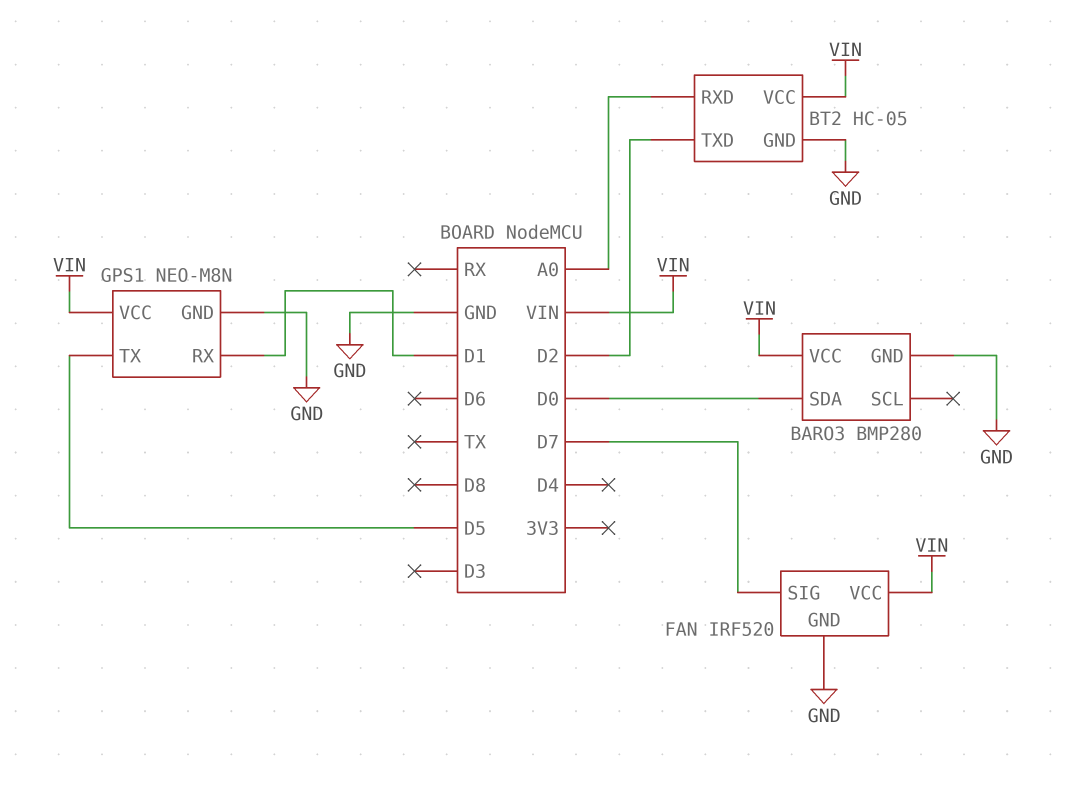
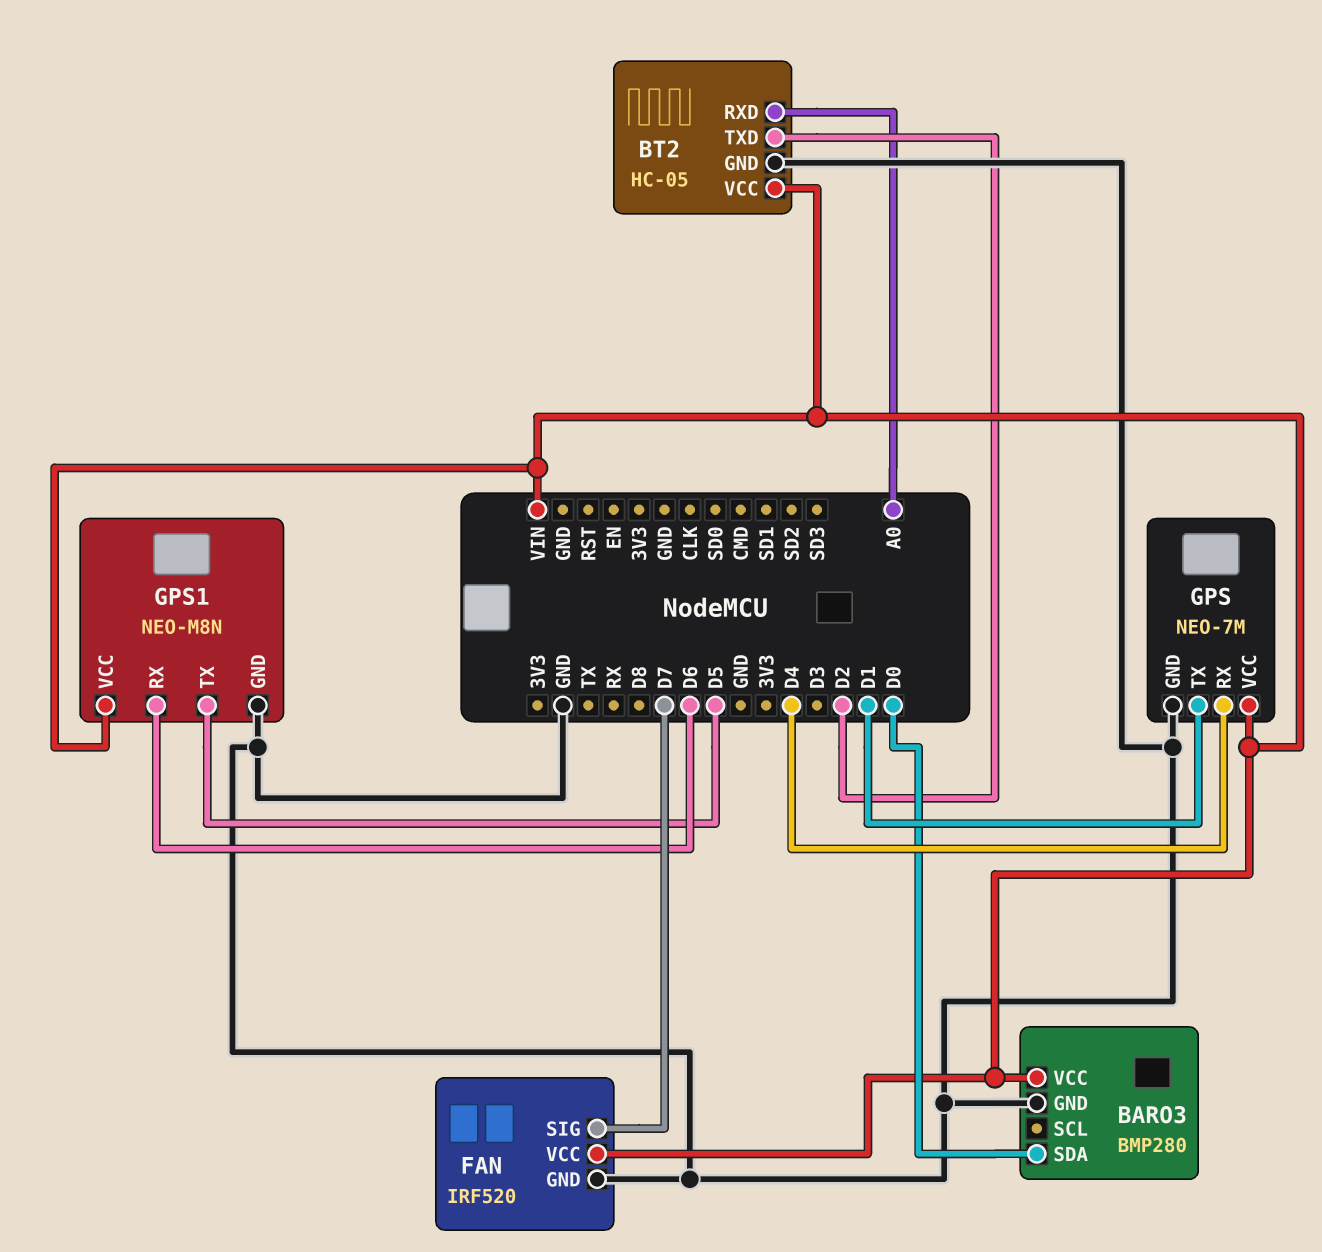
GPS: none -> NEO-7M
GPS pin GND: none -> GND
GPS pin RX: none -> D4
GPS pin TX: none -> D1
GPS pin VCC: none -> VIN
GPS1 pin RX: D1 -> D6

